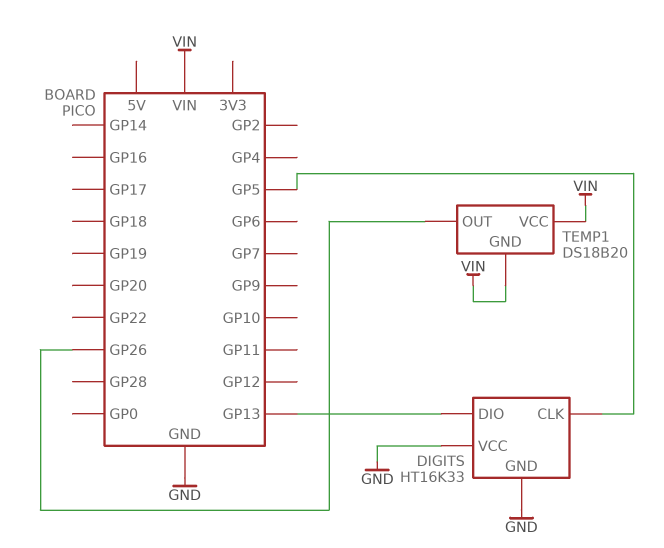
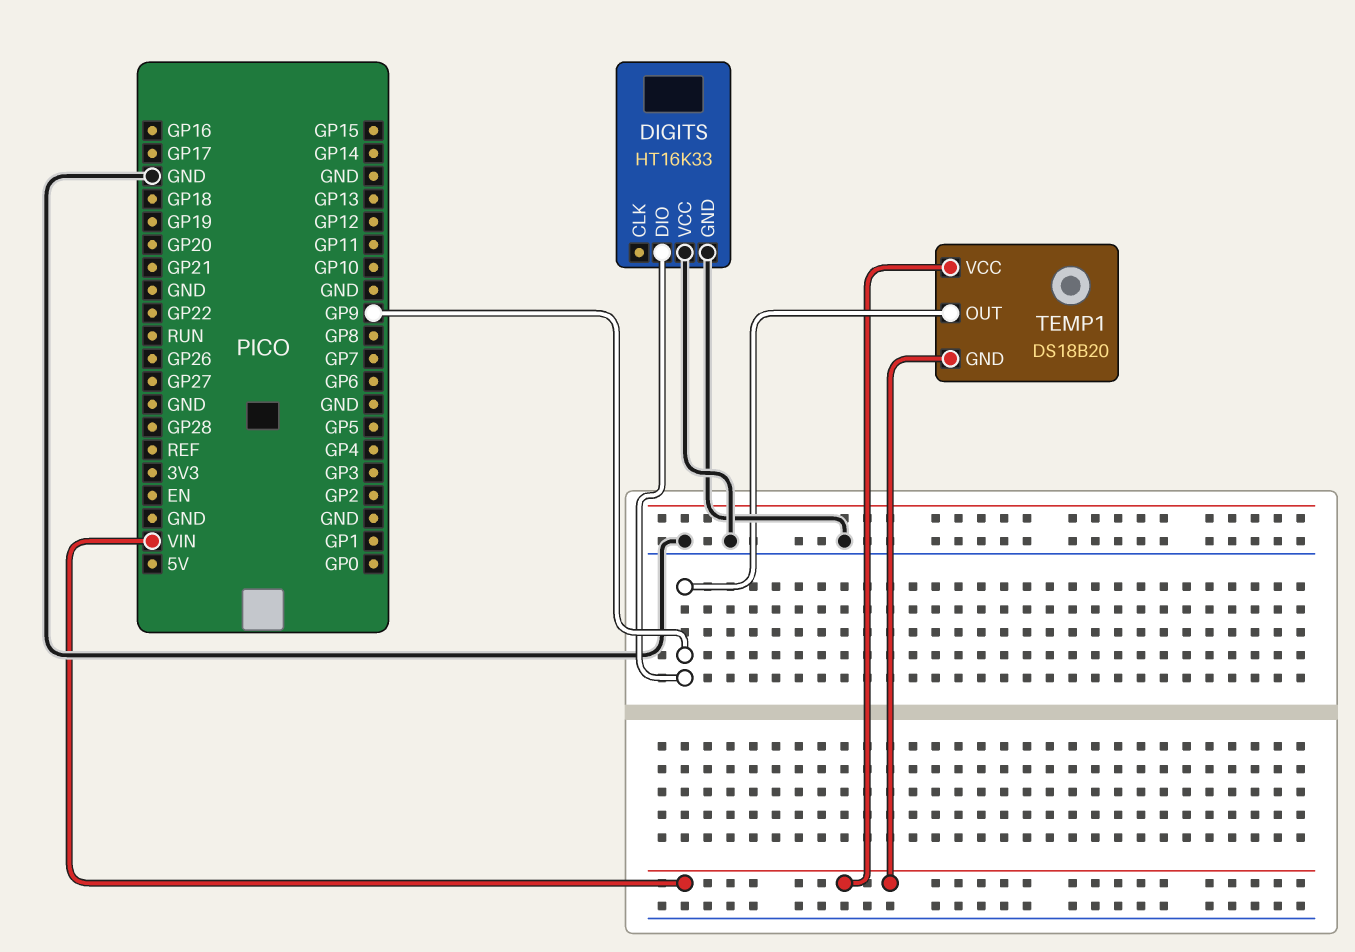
DIGITS pin CLK: GP5 -> none
DIGITS pin DIO: GP13 -> GP9
TEMP1 pin OUT: GP26 -> GP9

